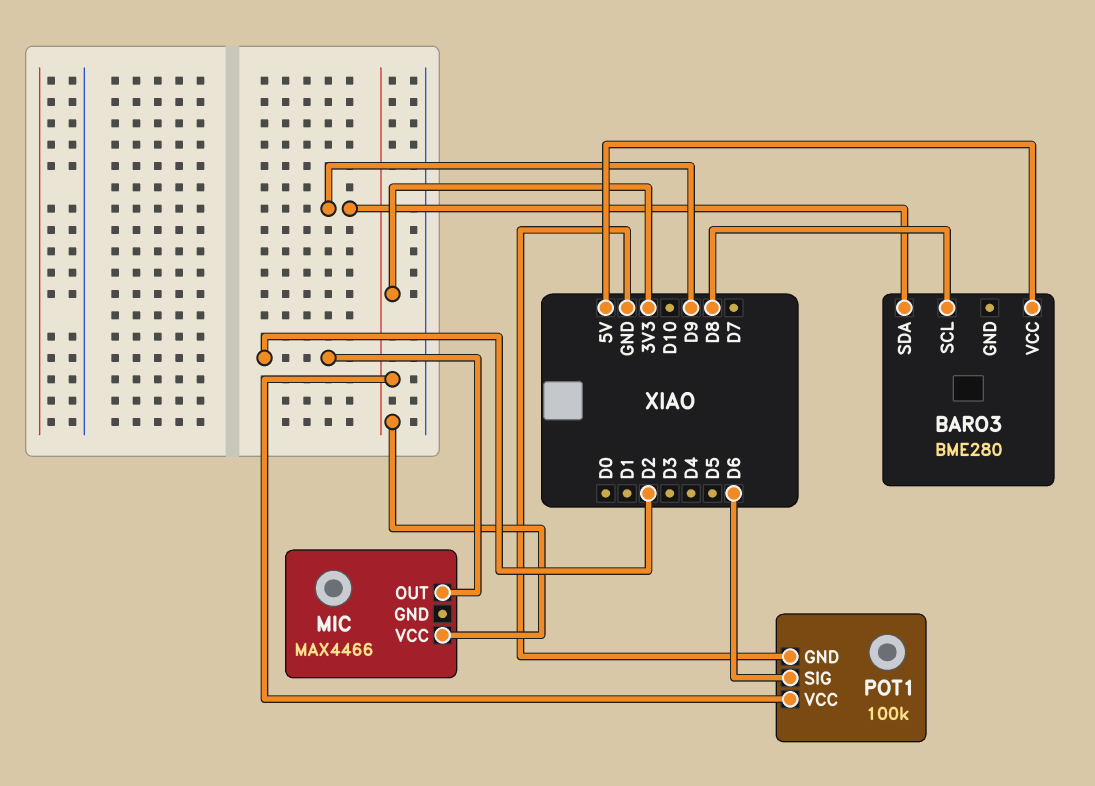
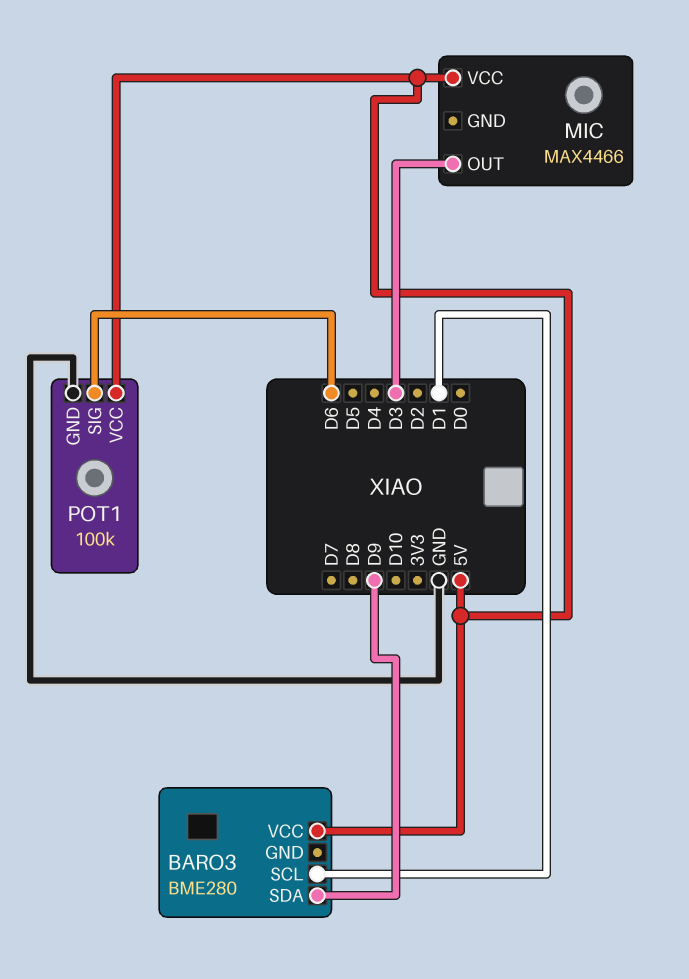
BARO3 pin SCL: D8 -> D1
MIC pin OUT: D2 -> D3
MIC pin VCC: 3V3 -> 5V
POT1 pin VCC: 3V3 -> 5V

